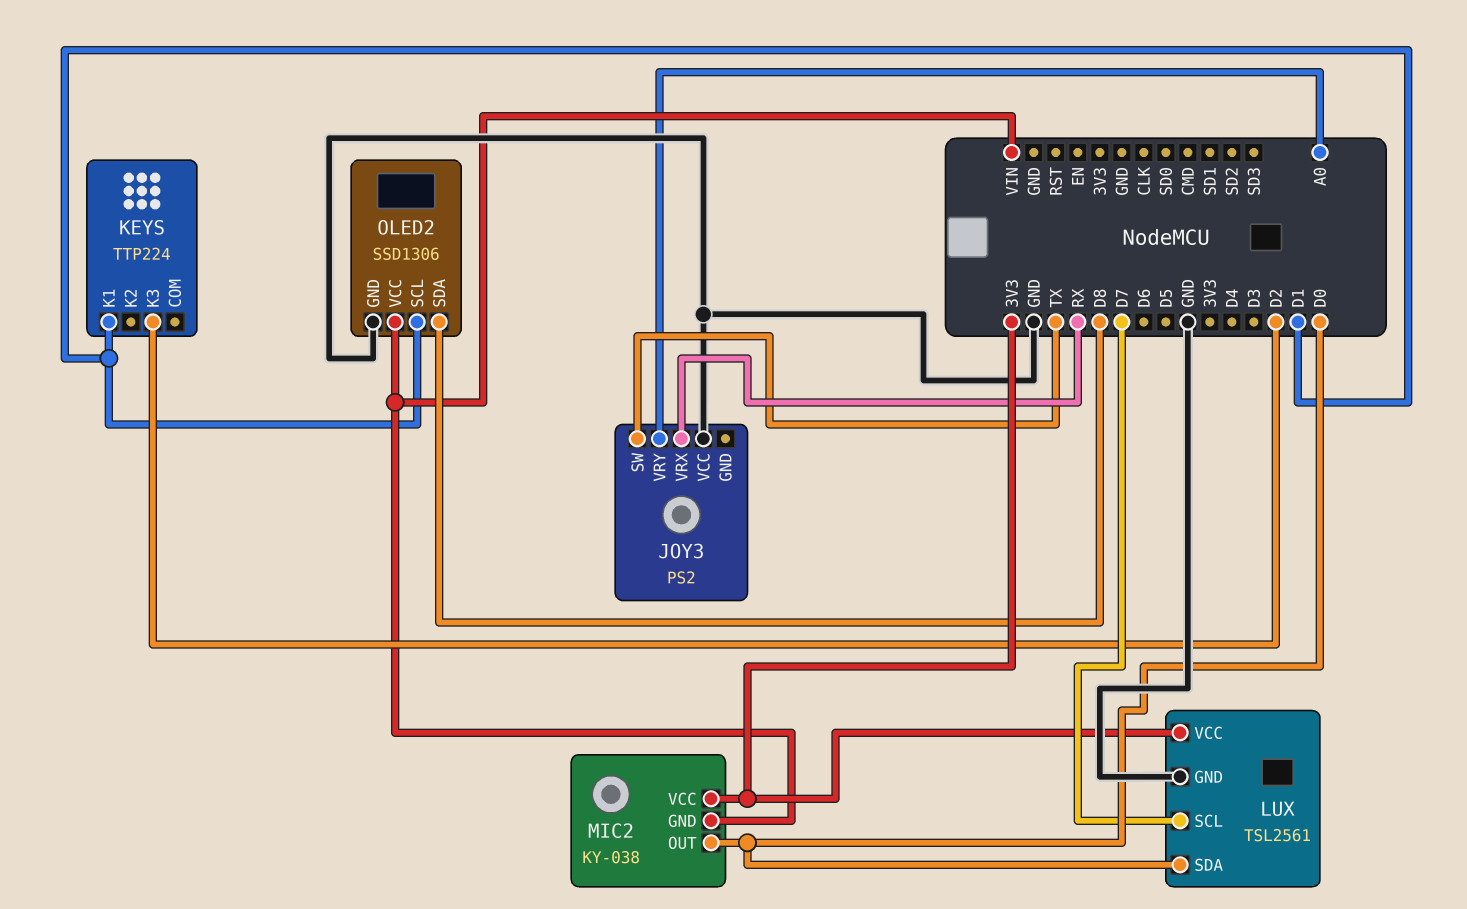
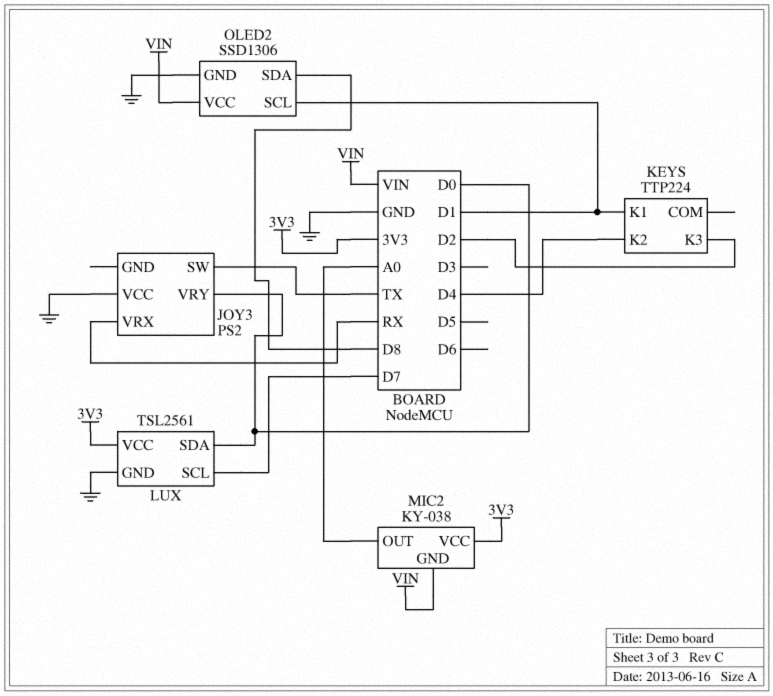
JOY3 pin VRY: A0 -> D0
KEYS pin K2: none -> D4
MIC2 pin OUT: D0 -> A0

